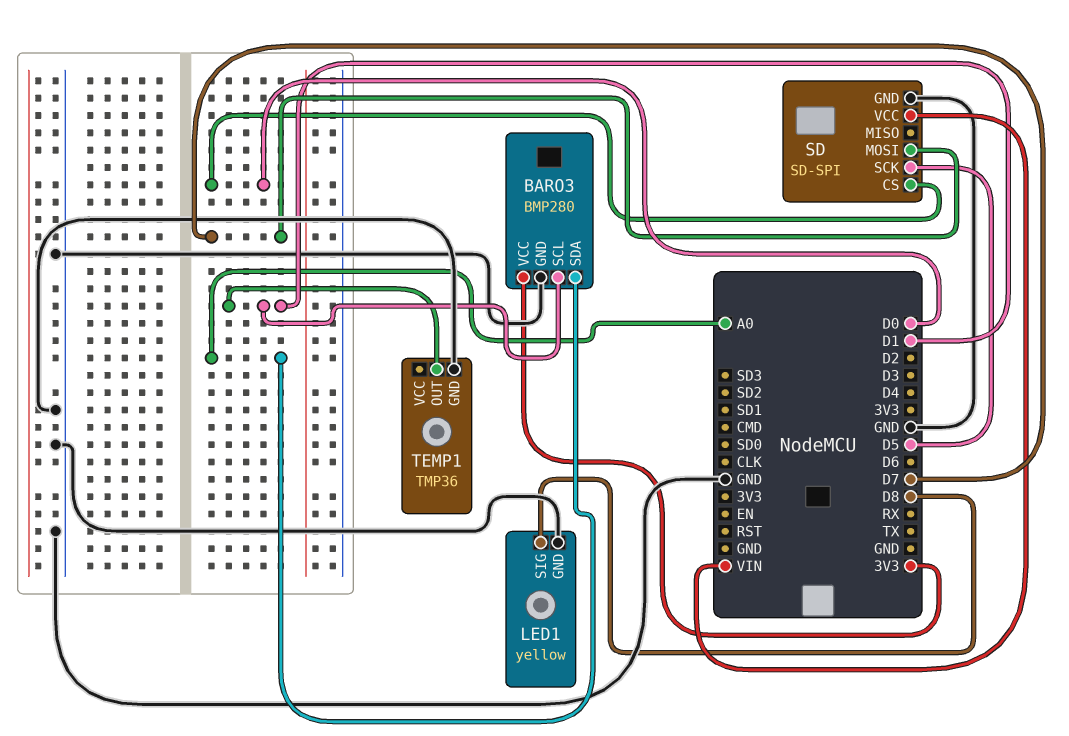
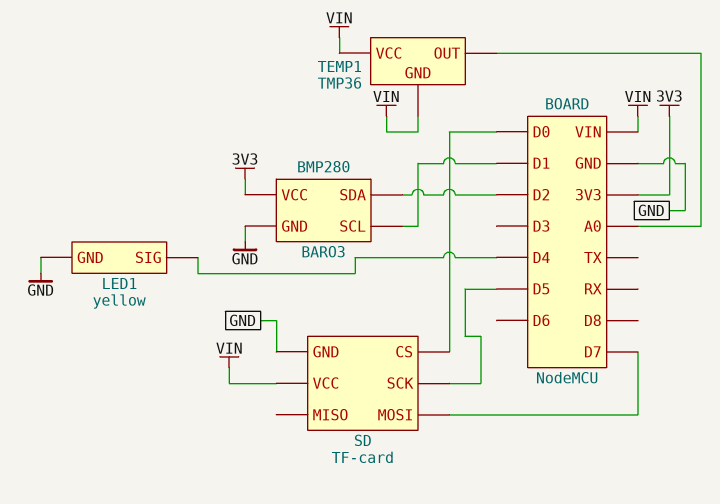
BARO3 pin SDA: A0 -> D2
LED1 pin SIG: D8 -> D4
SD: SD-SPI -> TF-card
TEMP1 pin GND: GND -> VIN
TEMP1 pin OUT: D1 -> A0
TEMP1 pin VCC: none -> VIN

